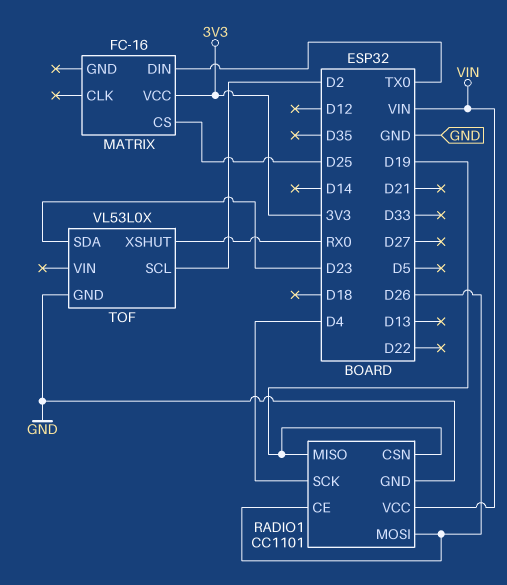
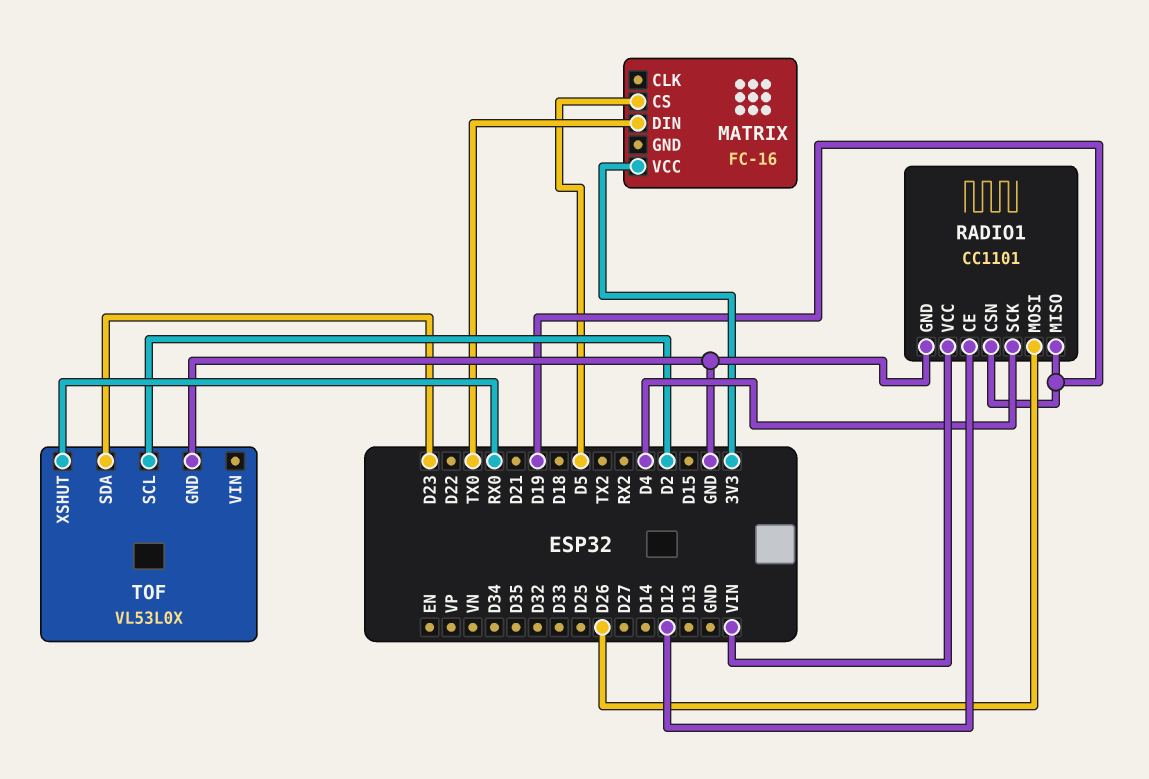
MATRIX pin CS: D25 -> D5
RADIO1 pin CE: D26 -> D12

